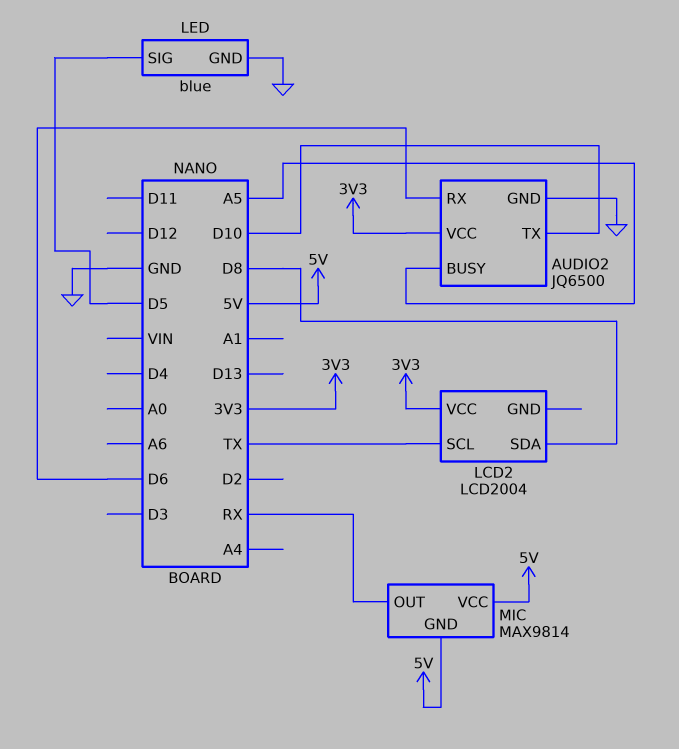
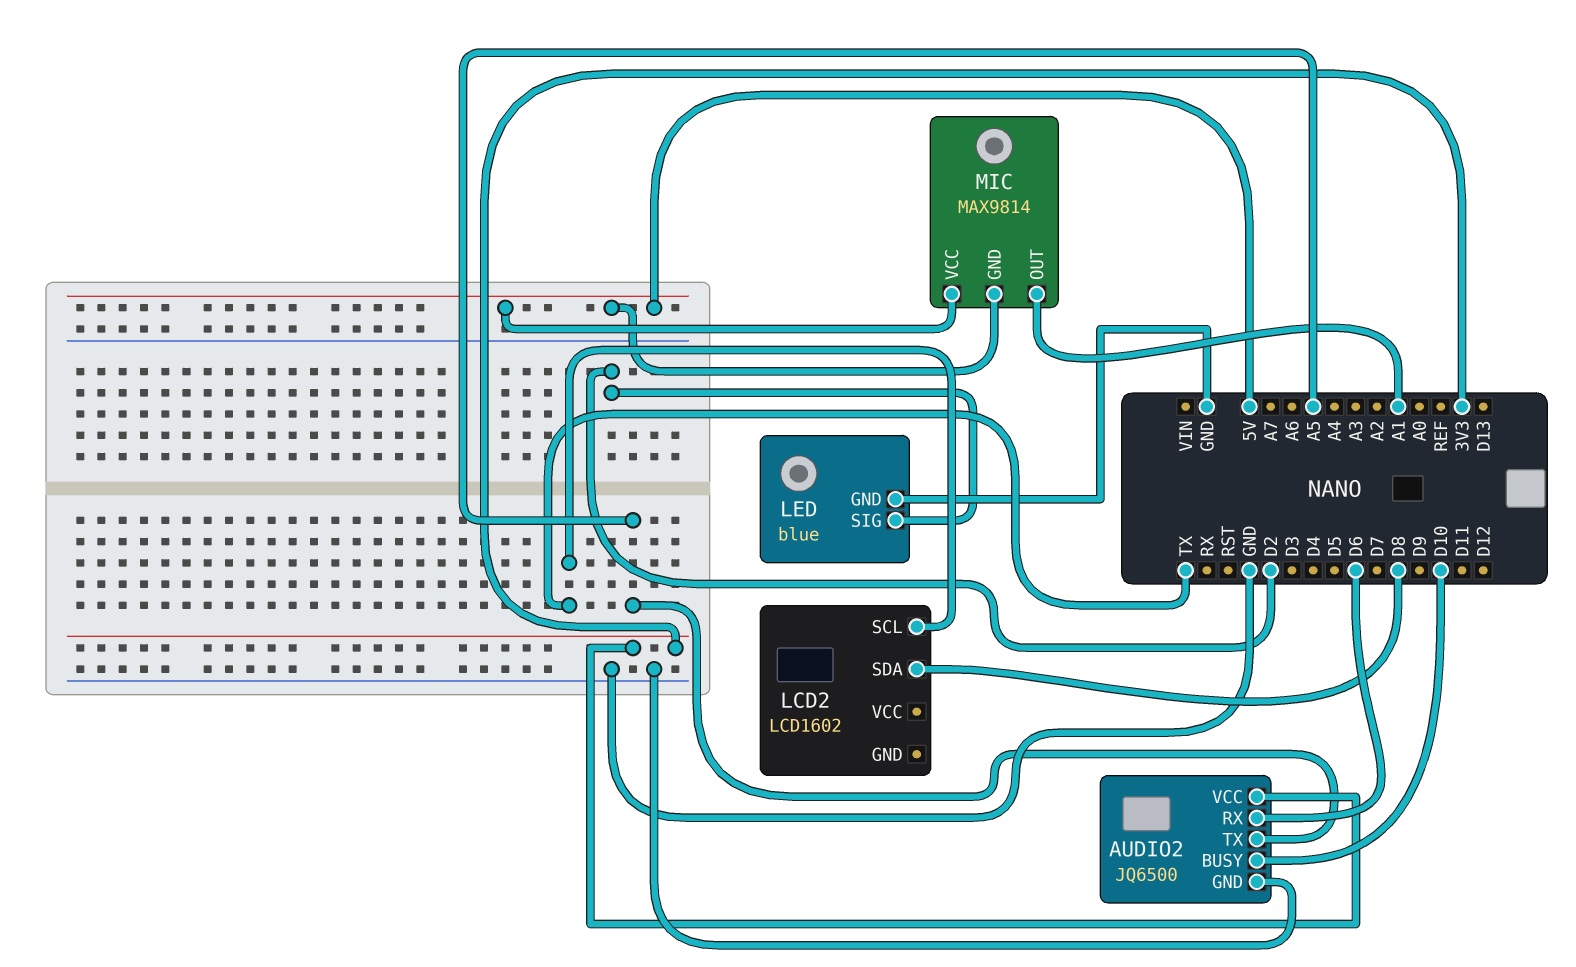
AUDIO2 pin BUSY: A5 -> D10
AUDIO2 pin TX: D10 -> A5
LCD2: LCD2004 -> LCD1602
LCD2 pin VCC: 3V3 -> none
LED pin SIG: D5 -> D2
MIC pin OUT: RX -> A1

